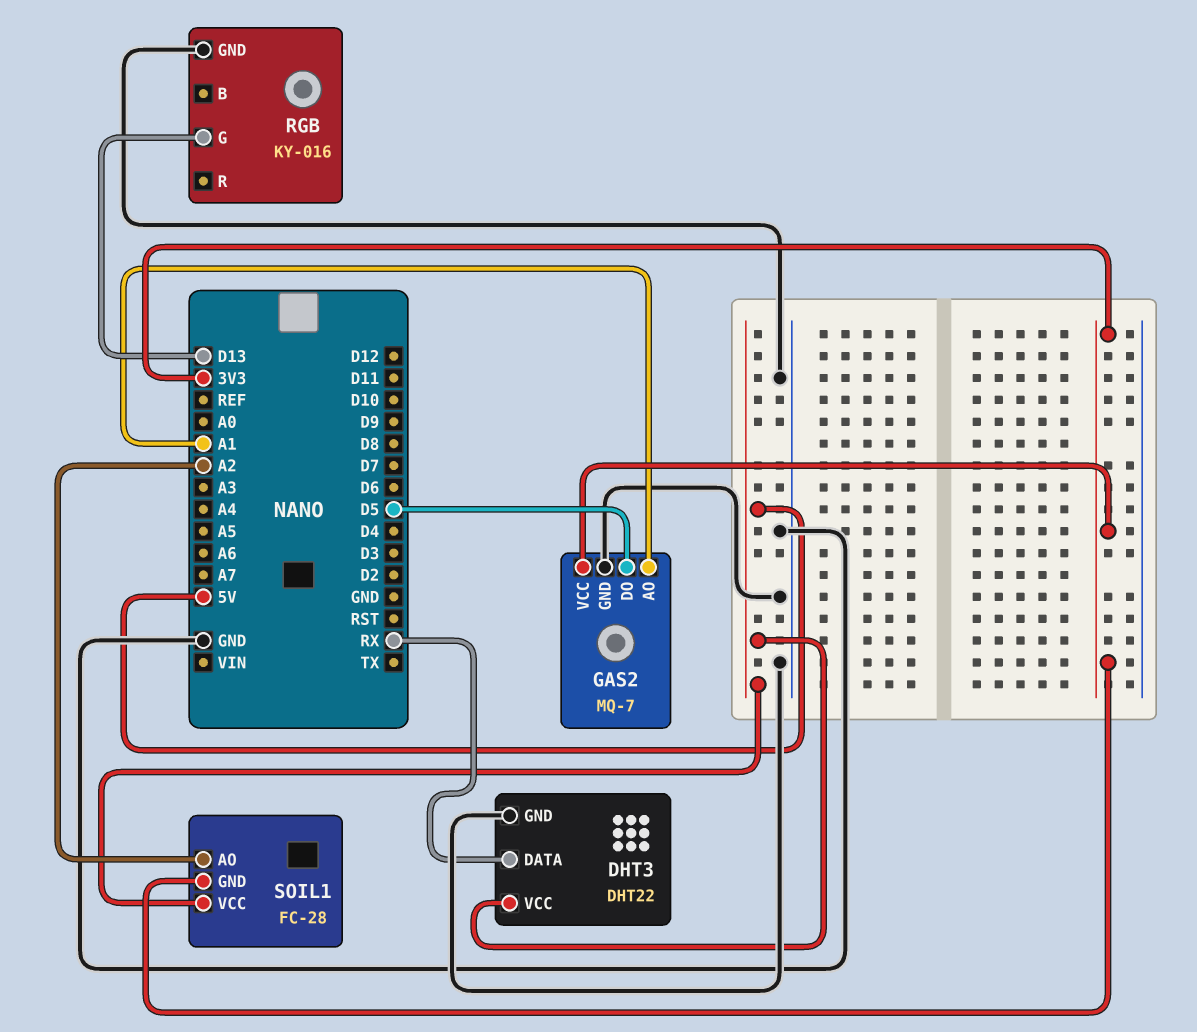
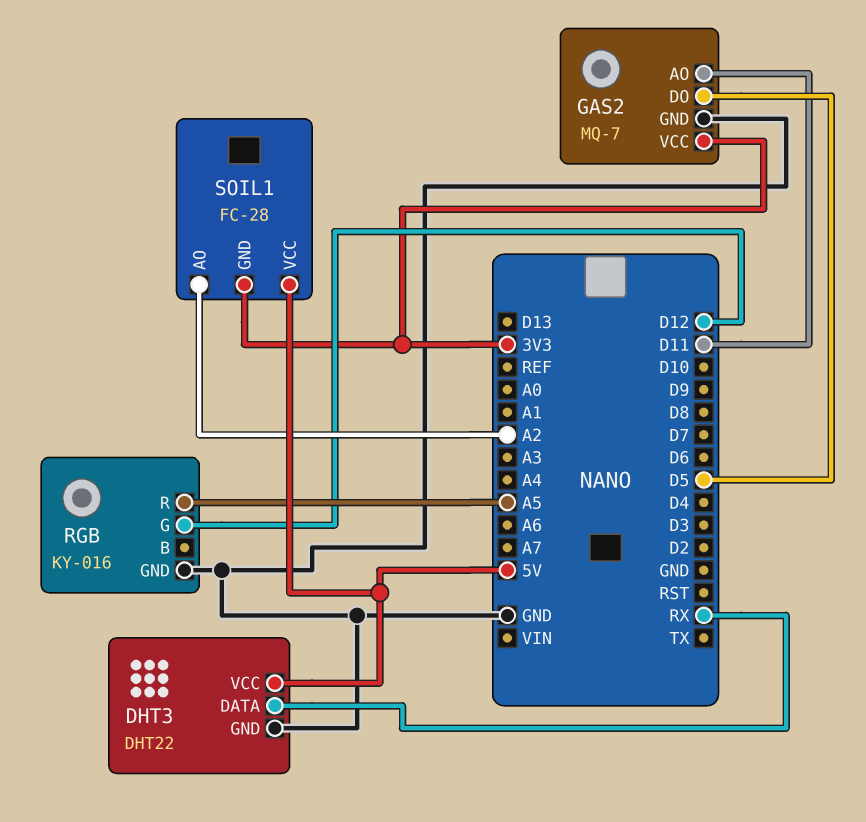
GAS2 pin AO: A1 -> D11
RGB pin G: D13 -> D12
RGB pin R: none -> A5

